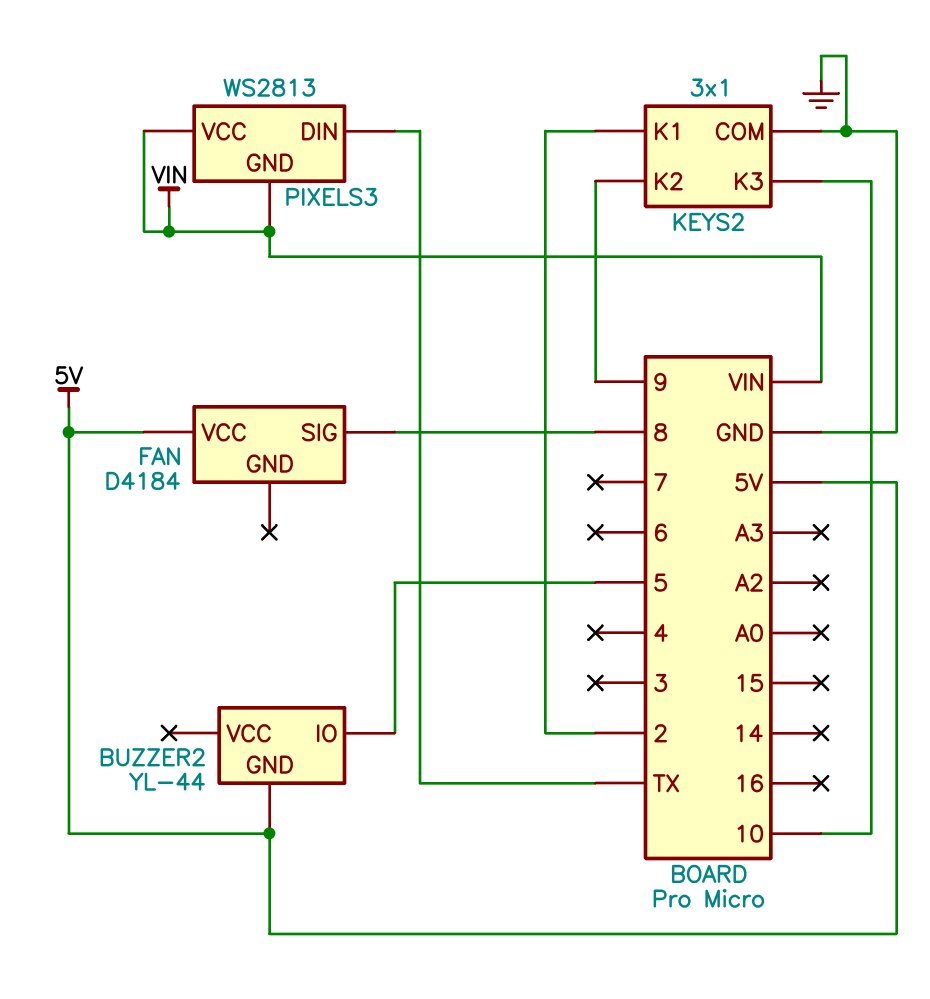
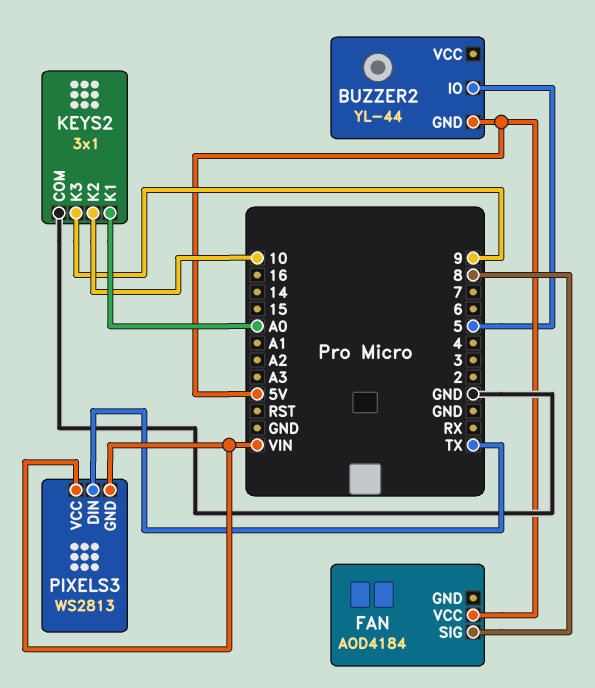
FAN: D4184 -> AOD4184
KEYS2 pin K1: 2 -> A0
KEYS2 pin K2: 9 -> 10
KEYS2 pin K3: 10 -> 9

